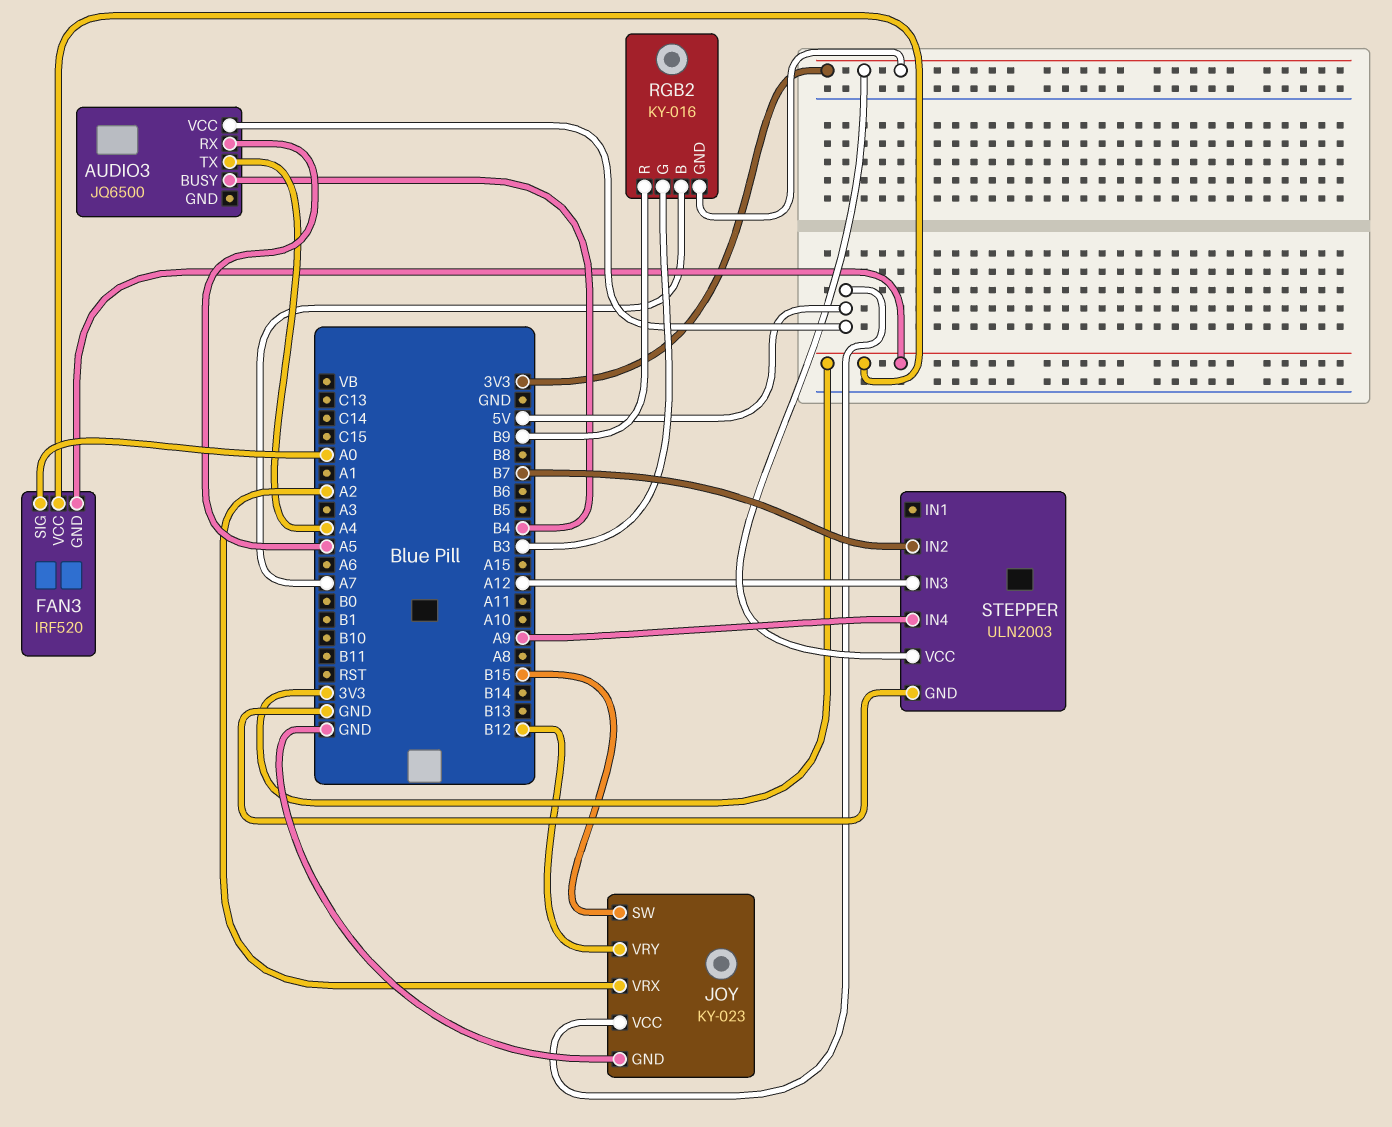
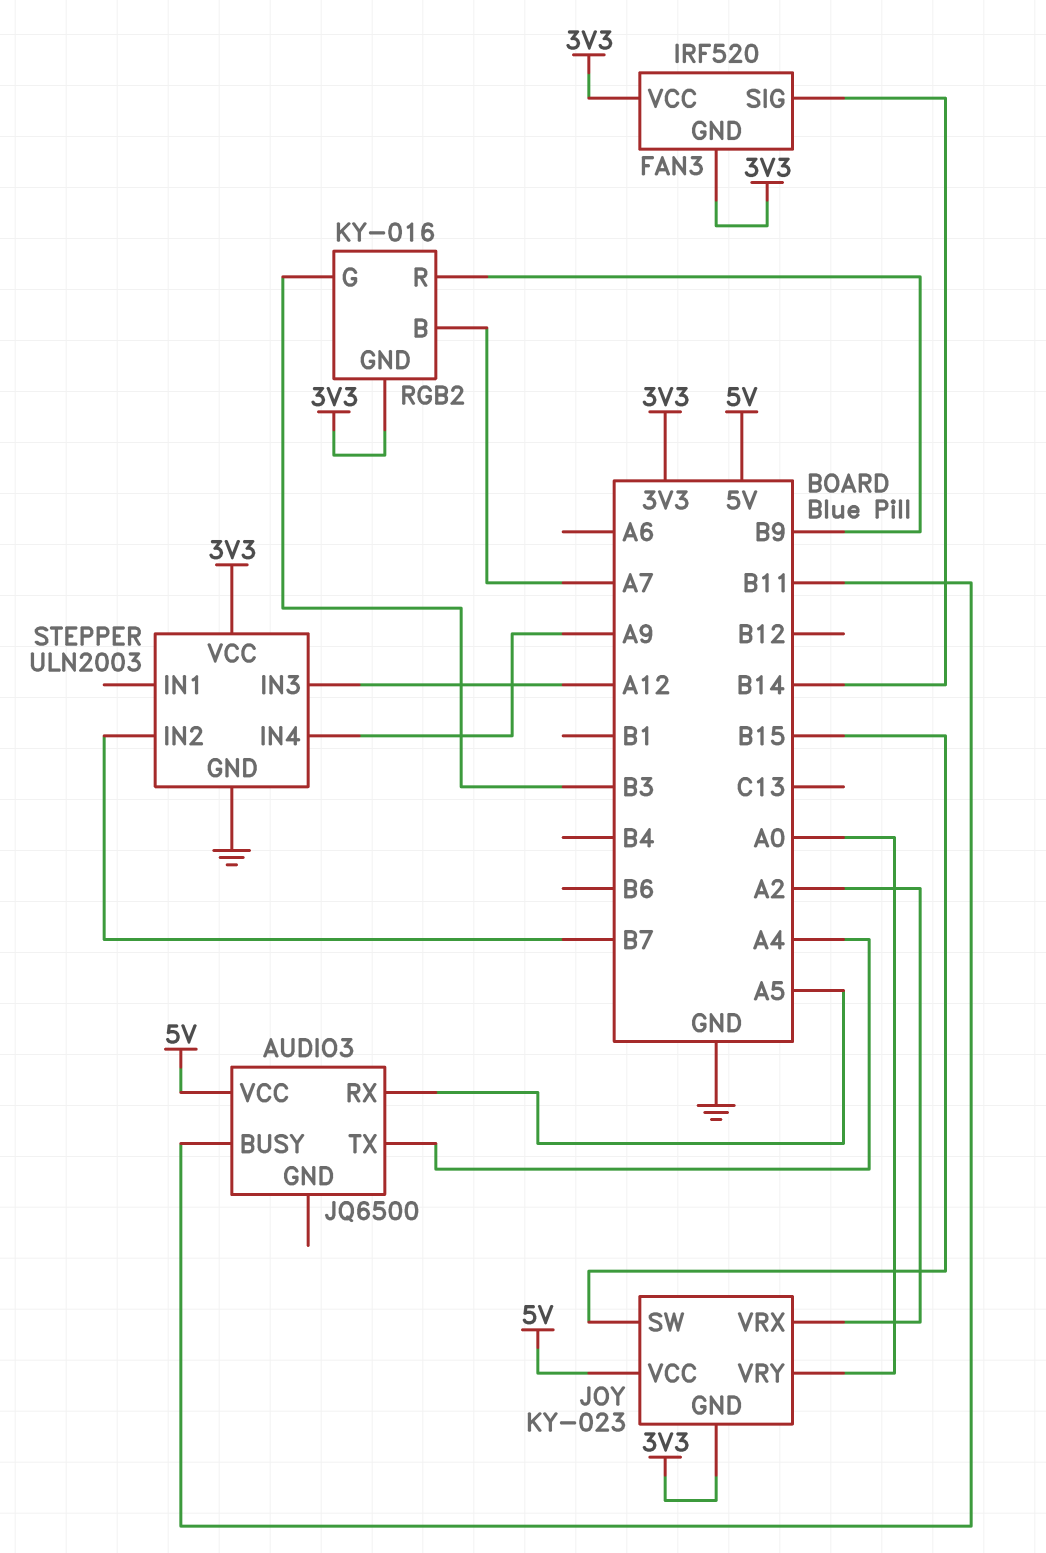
AUDIO3 pin BUSY: B4 -> B11
FAN3 pin SIG: A0 -> B14
JOY pin GND: GND -> 3V3
JOY pin VRY: B12 -> A0

